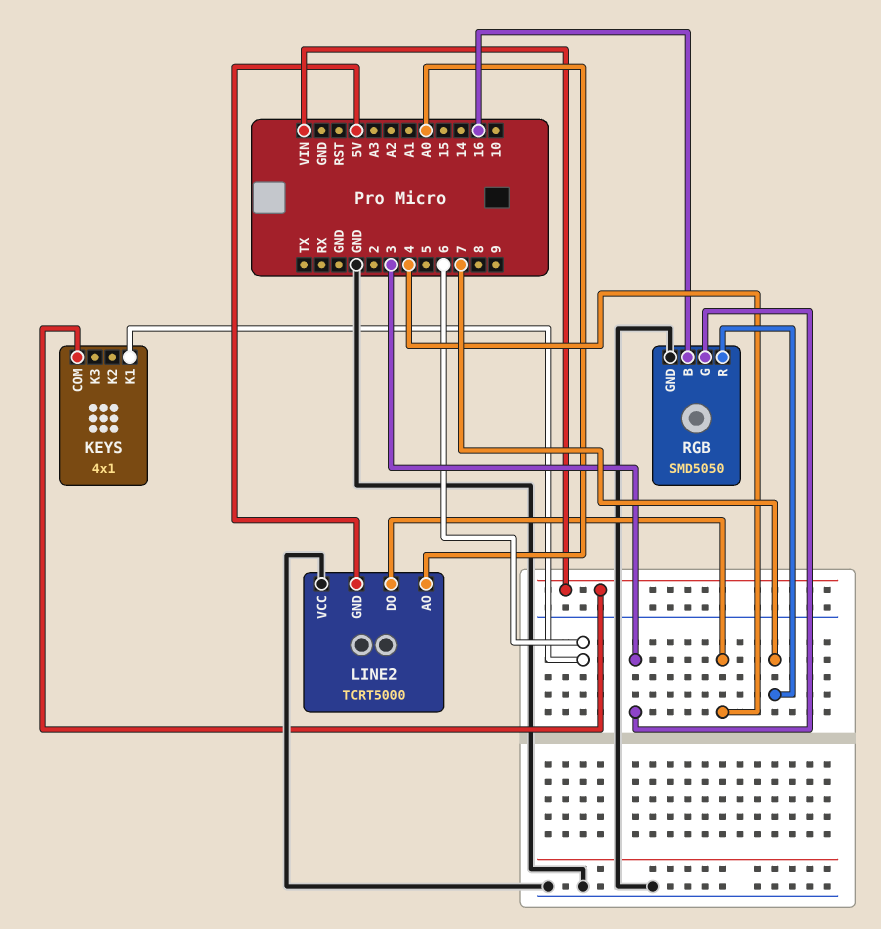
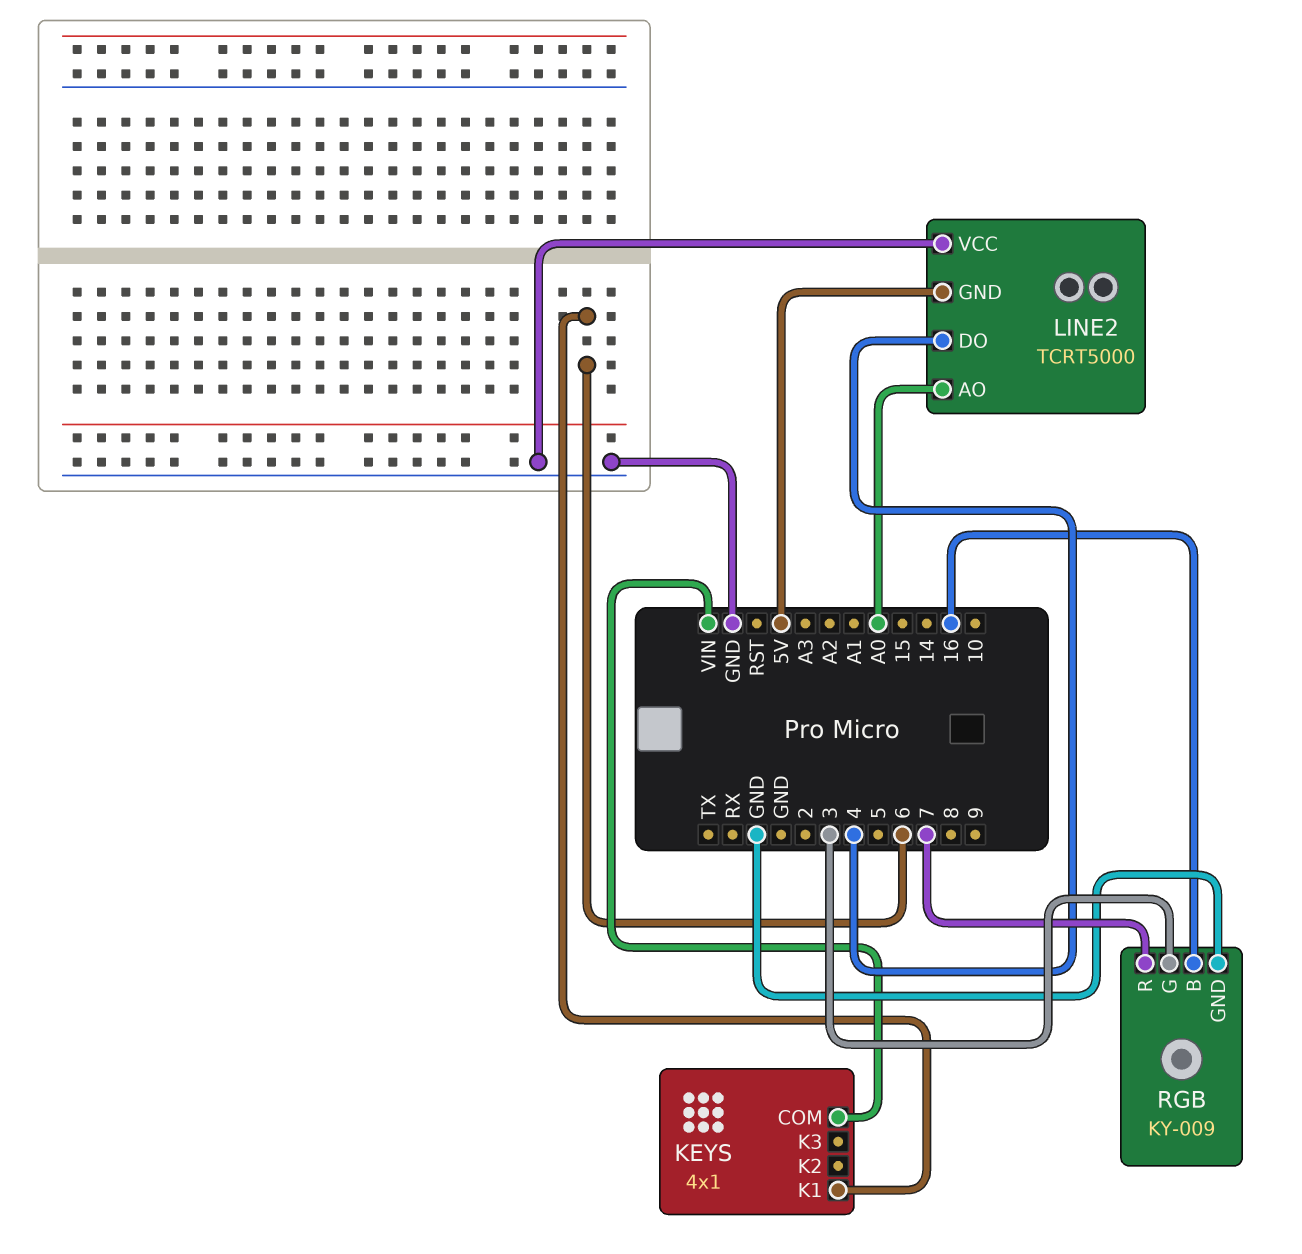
RGB: SMD5050 -> KY-009

